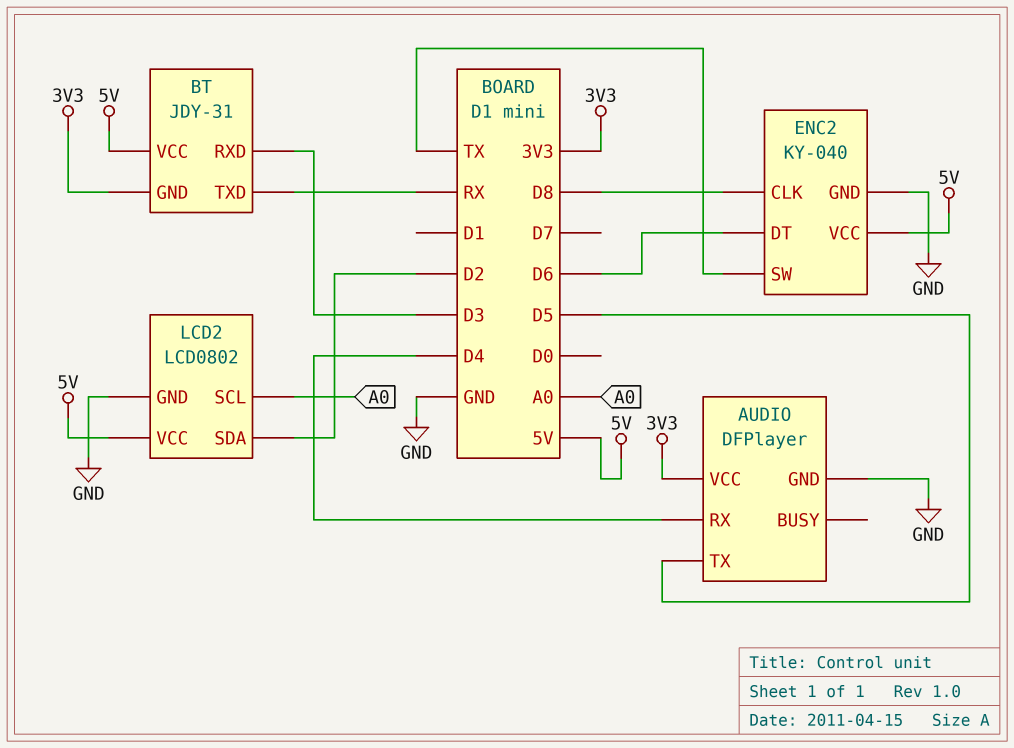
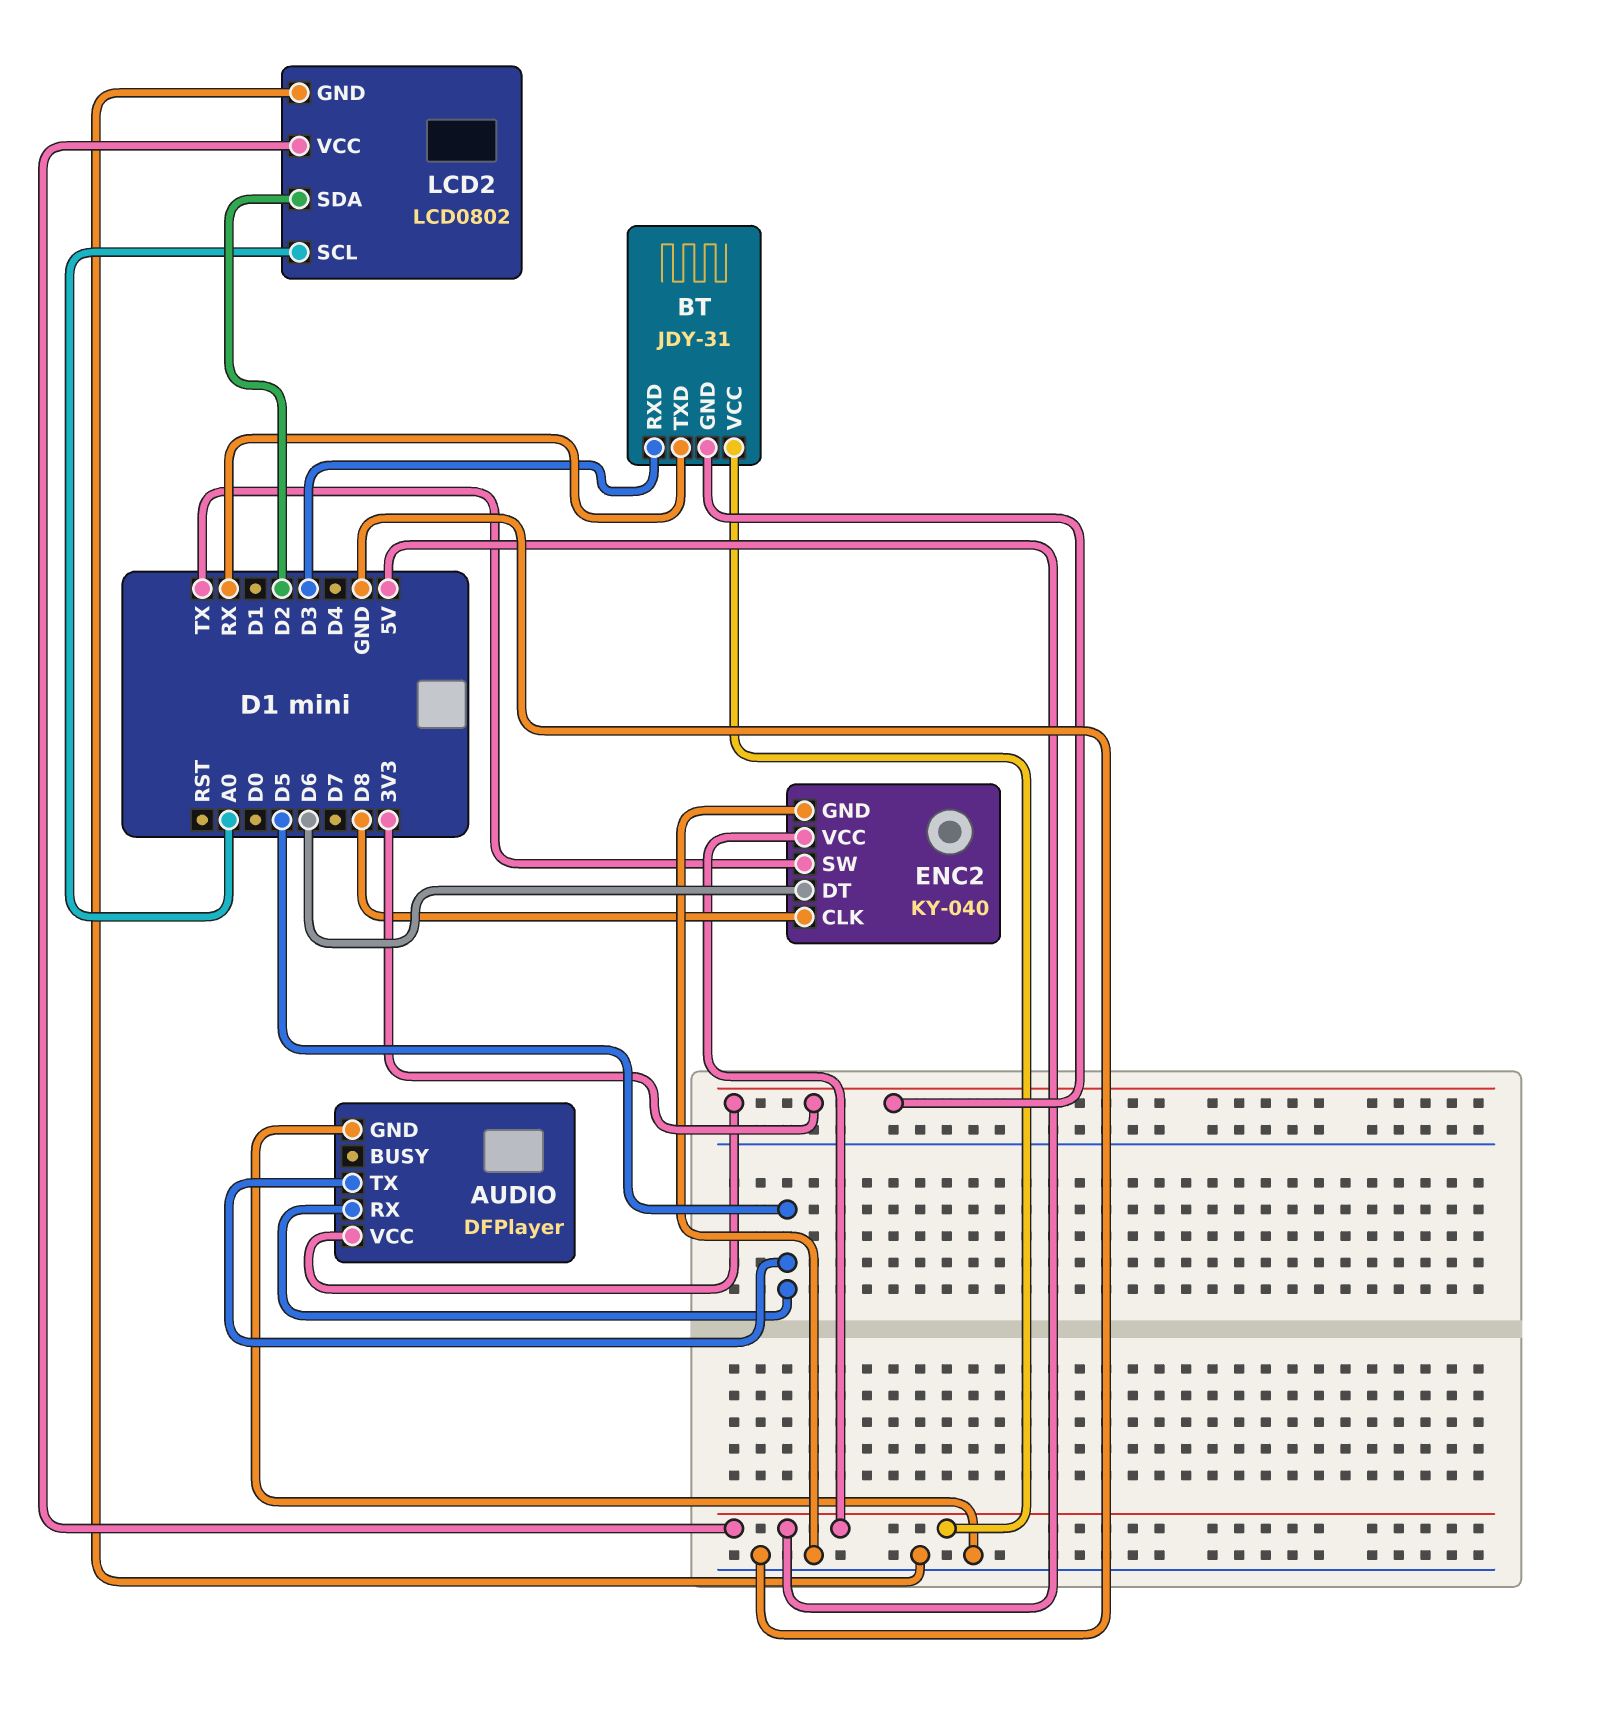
AUDIO pin RX: D4 -> D5

